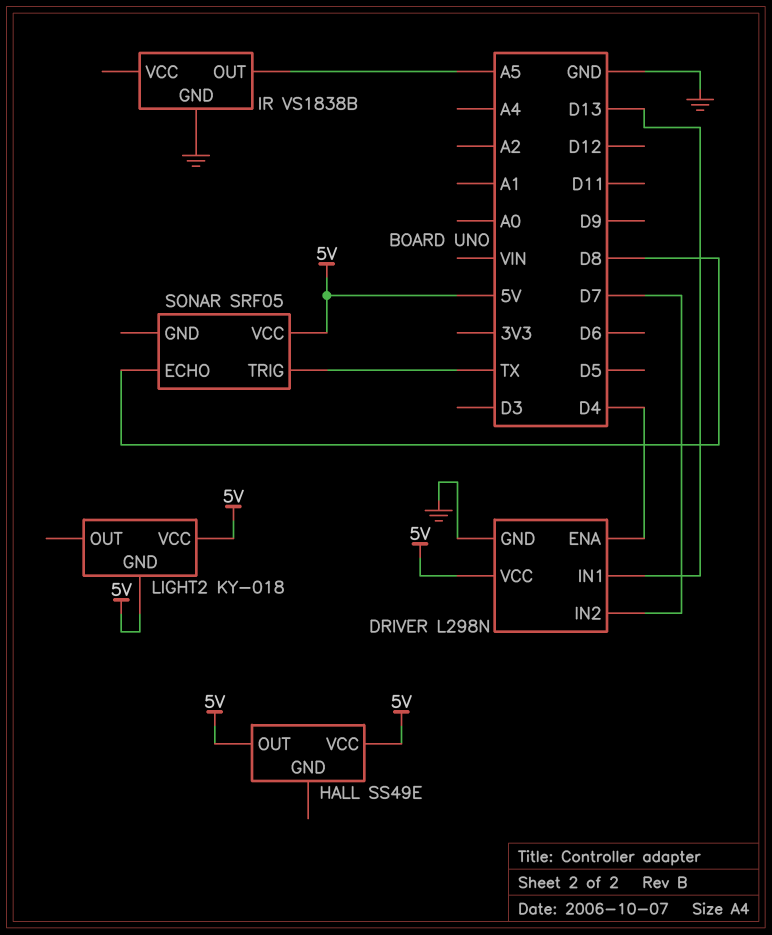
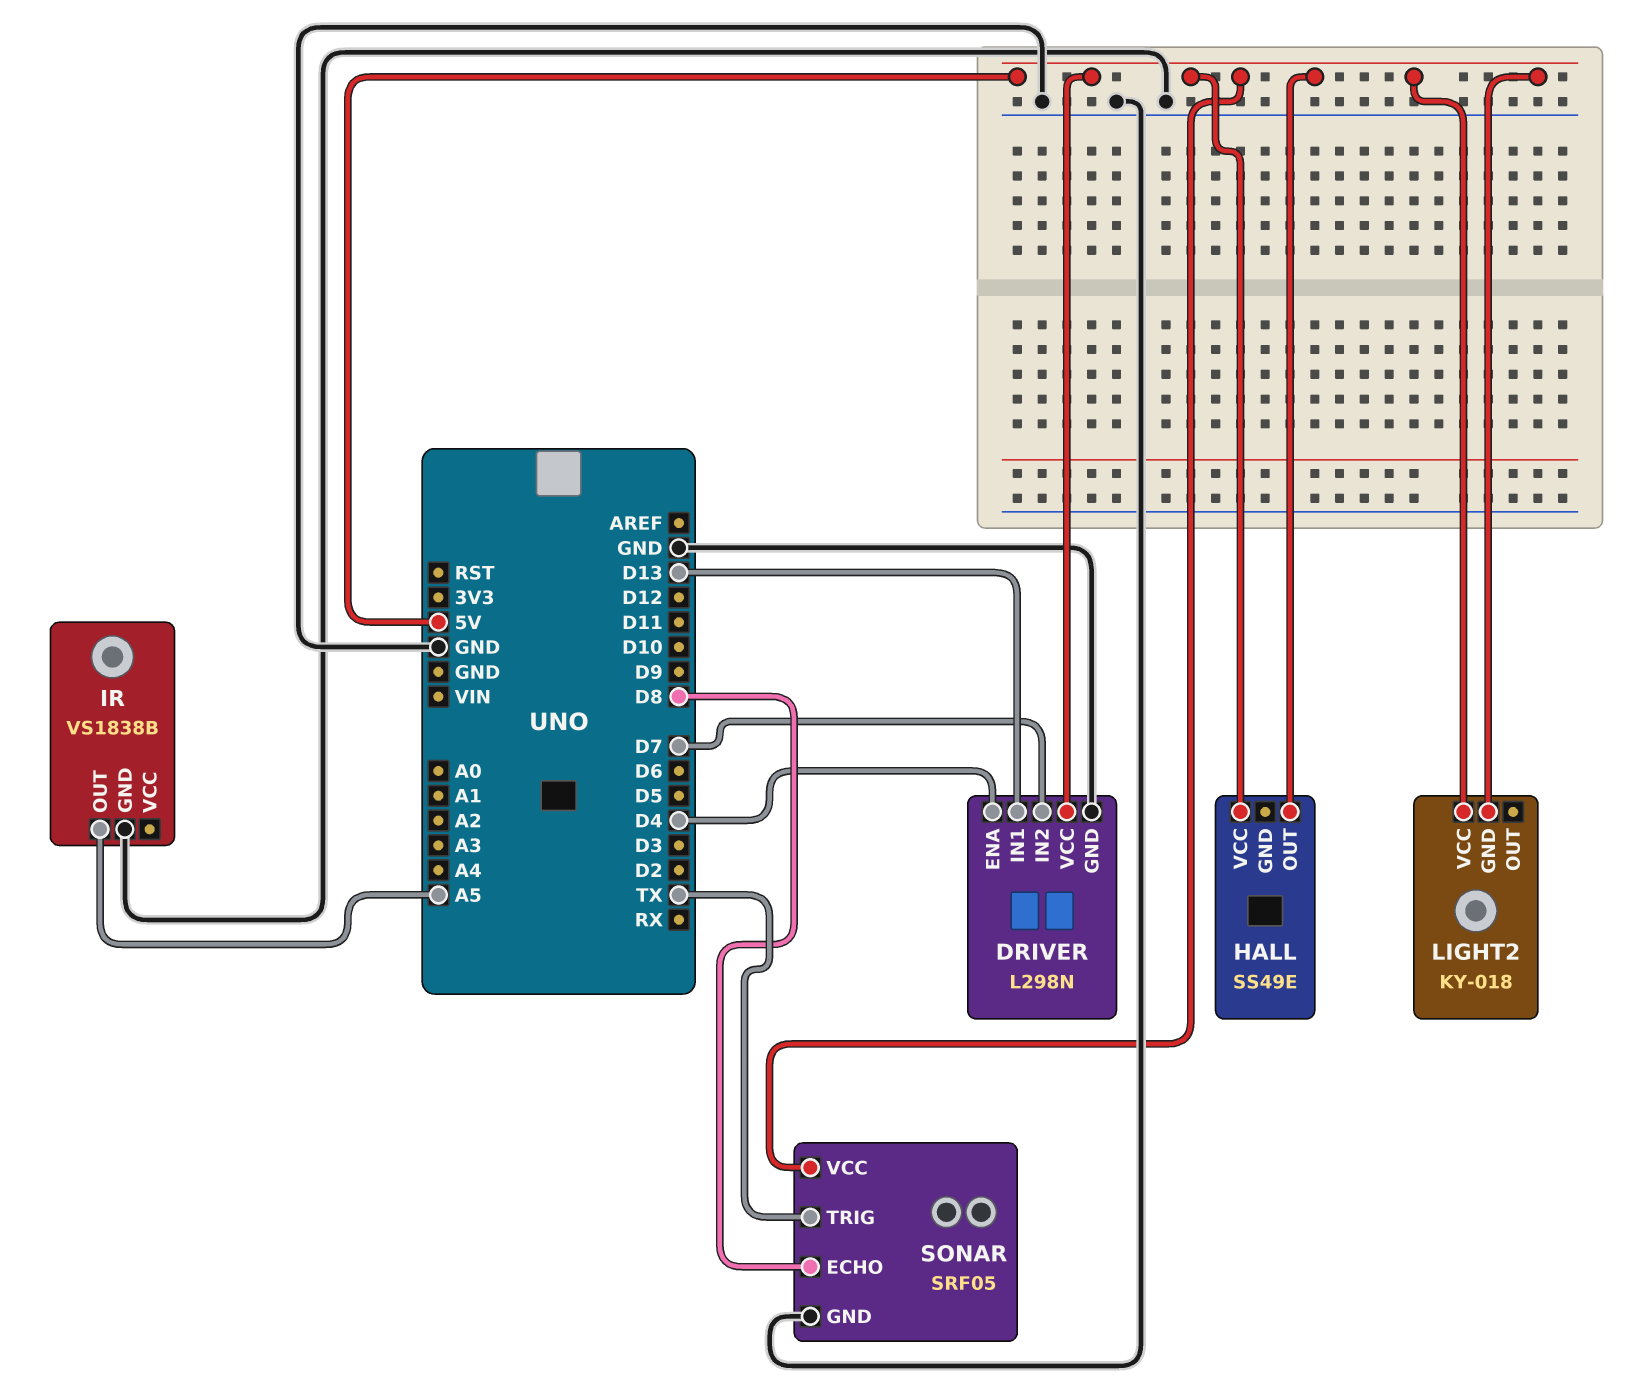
SONAR pin GND: none -> GND

